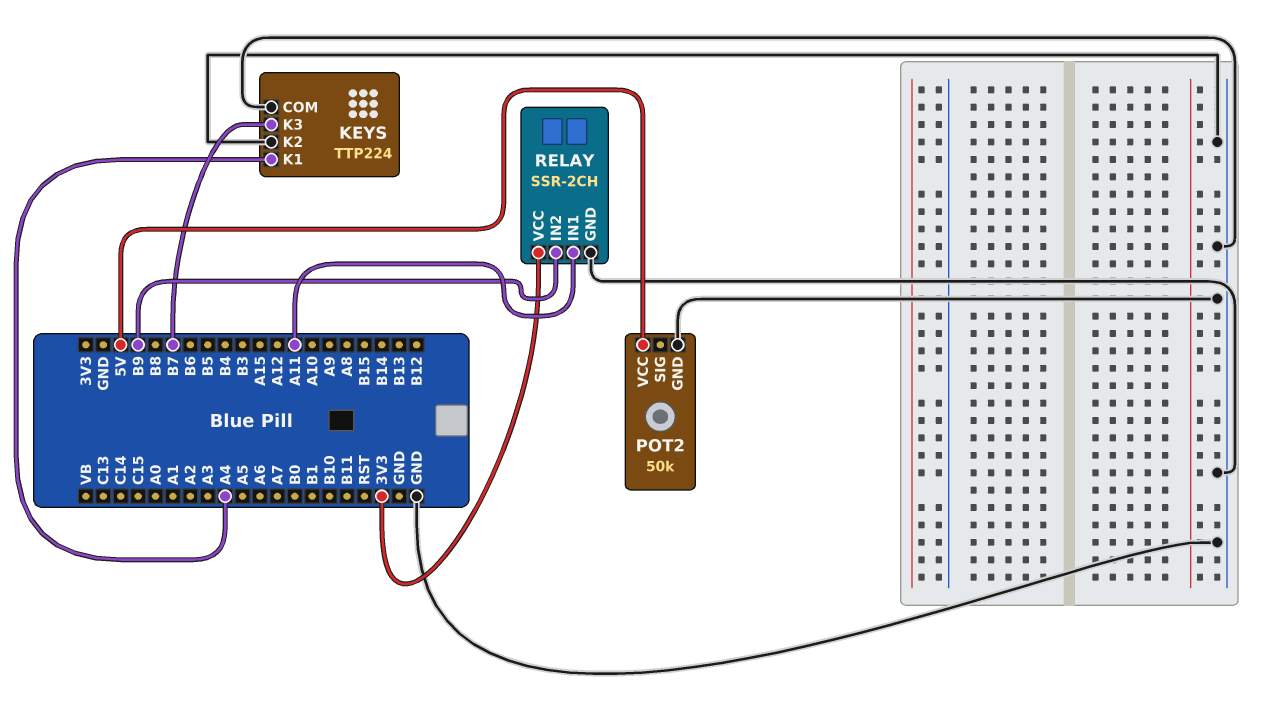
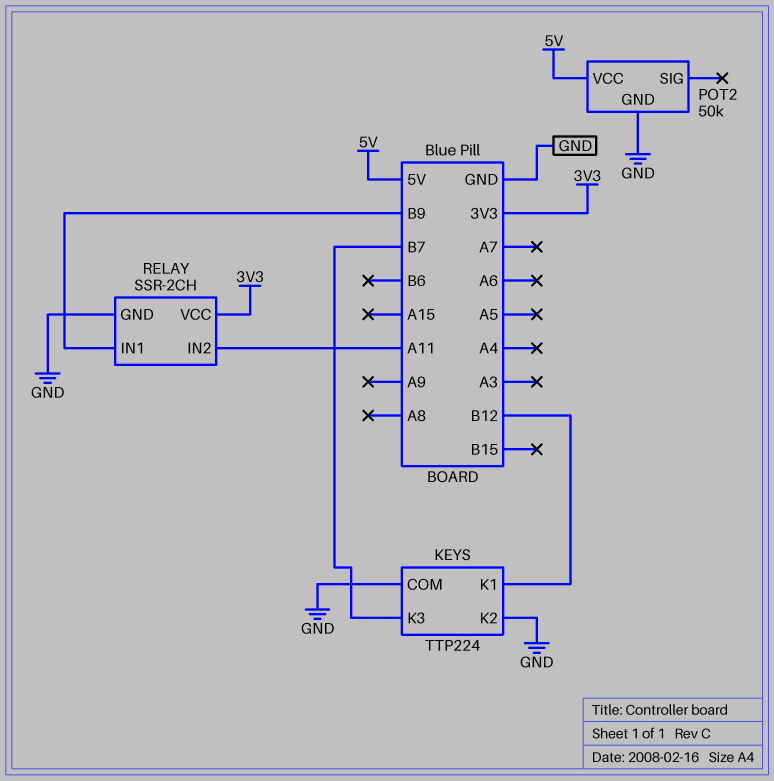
KEYS pin K1: A4 -> B12
RELAY pin IN1: A11 -> B9
RELAY pin IN2: B9 -> A11

